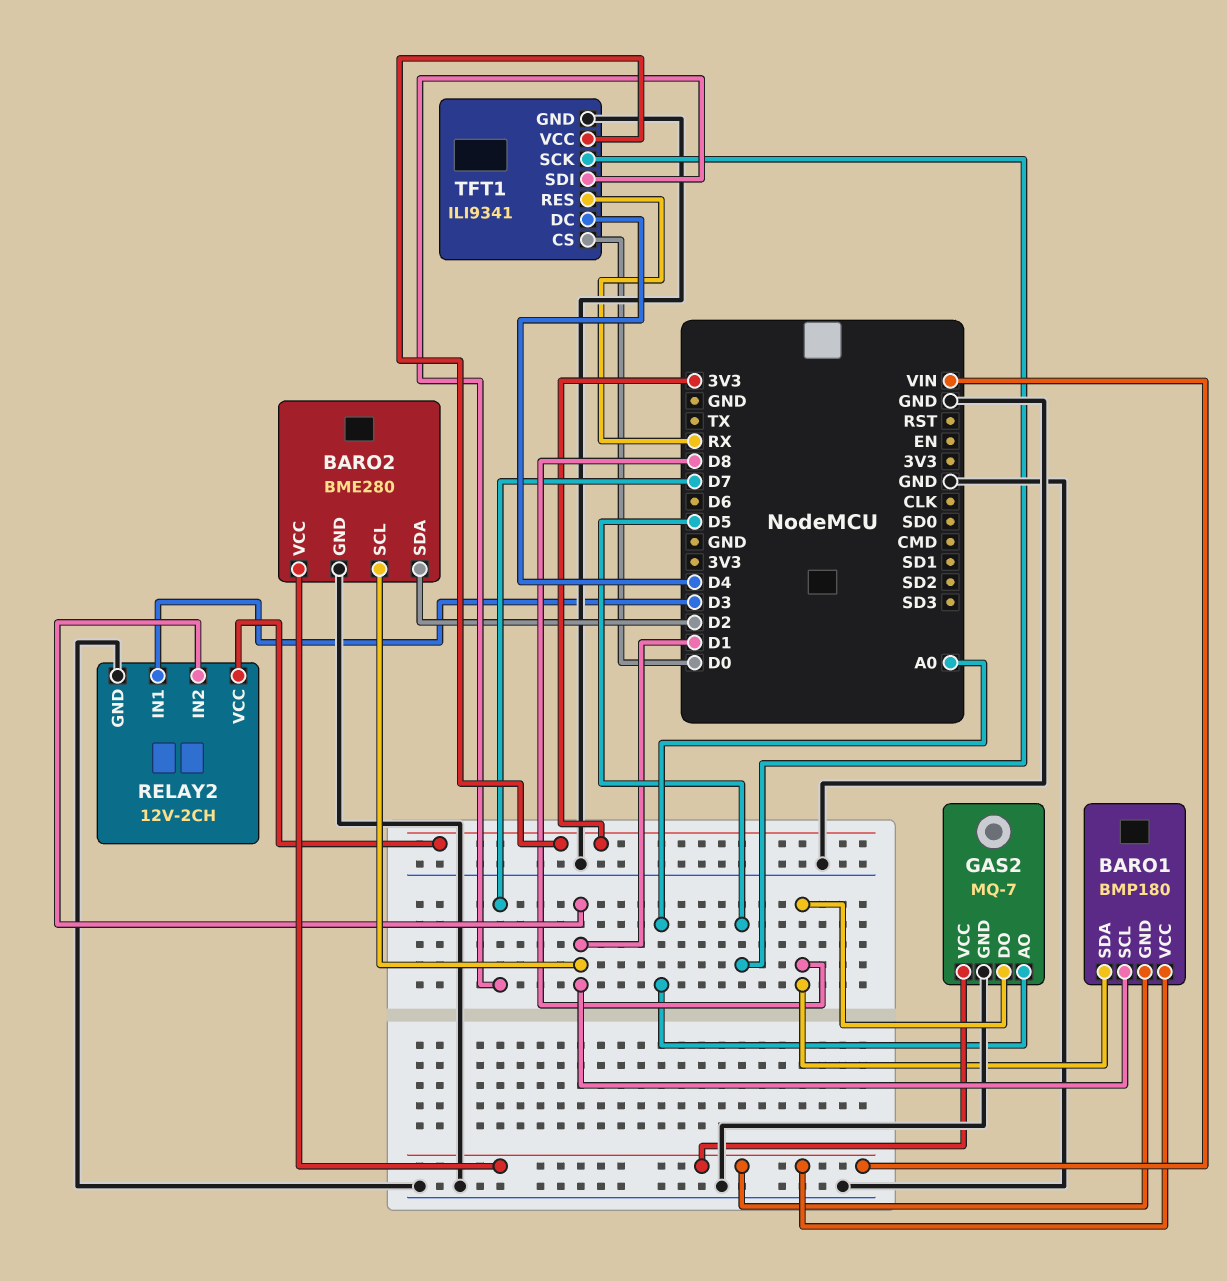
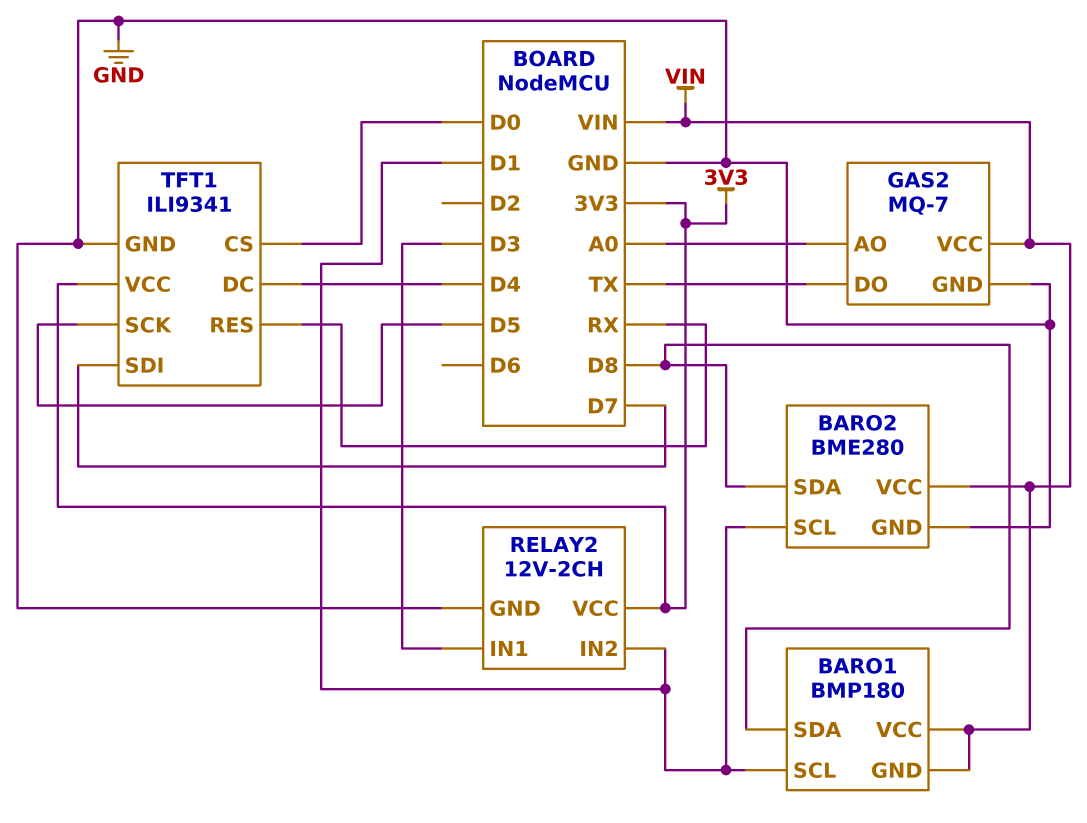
BARO2 pin SDA: D2 -> D8
GAS2 pin DO: D8 -> TX

